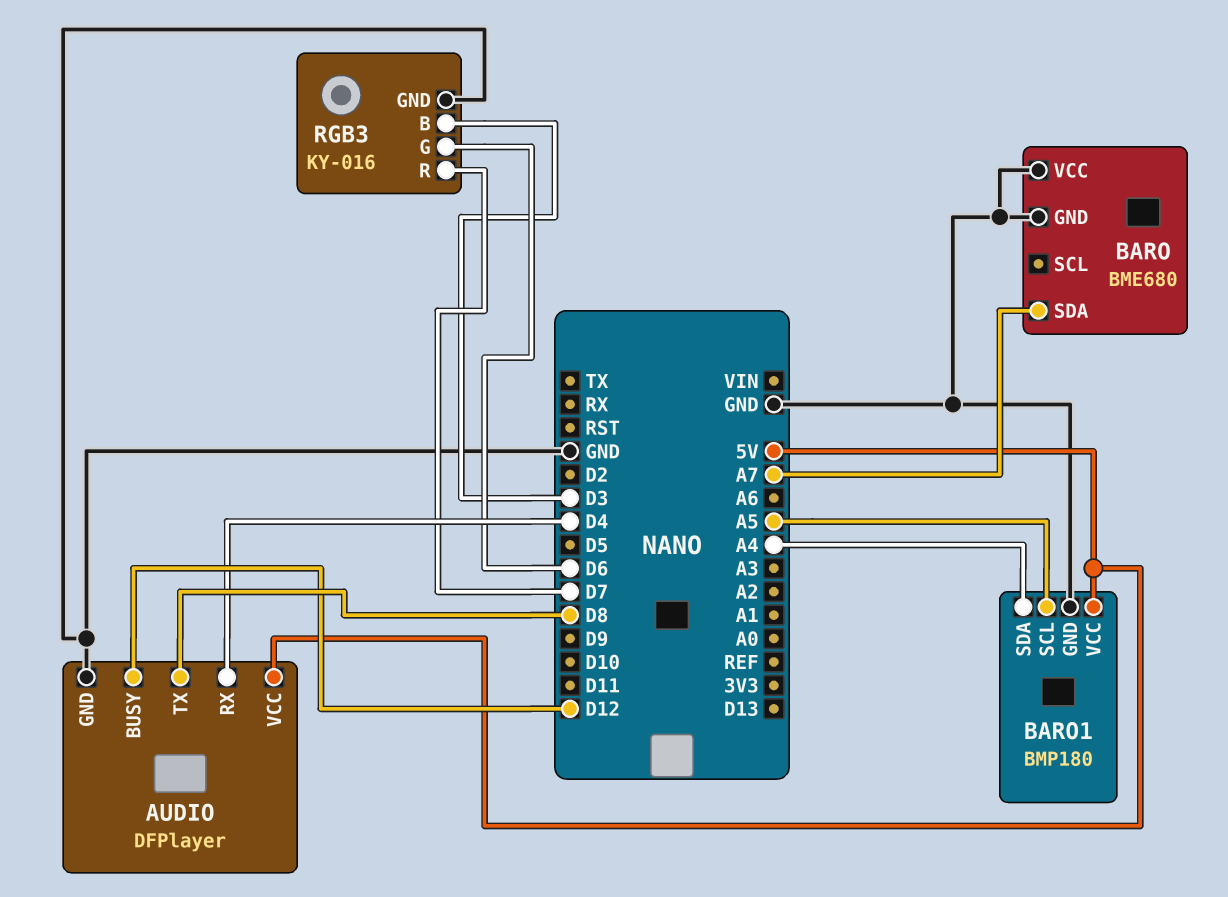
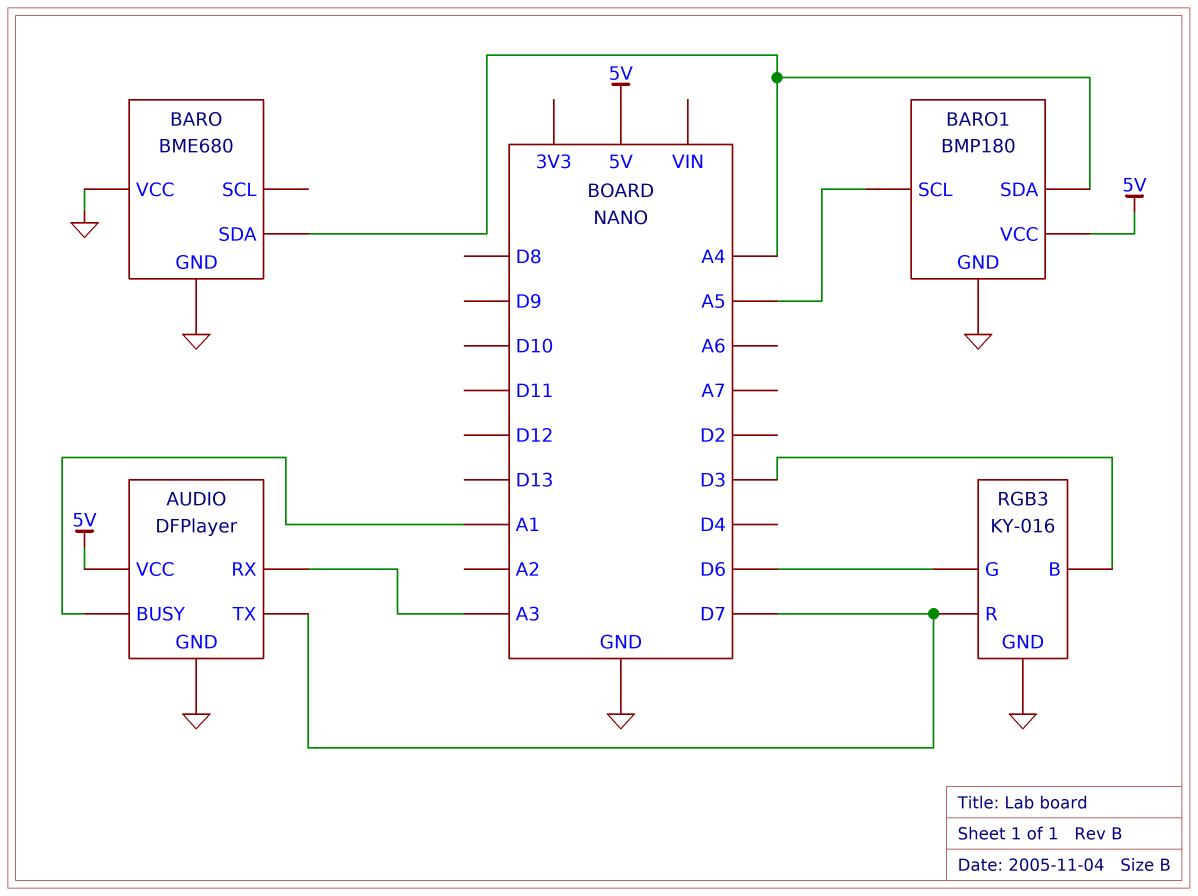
AUDIO pin BUSY: D12 -> A1
AUDIO pin RX: D4 -> A3
AUDIO pin TX: D8 -> D7
BARO pin SDA: A7 -> A4

